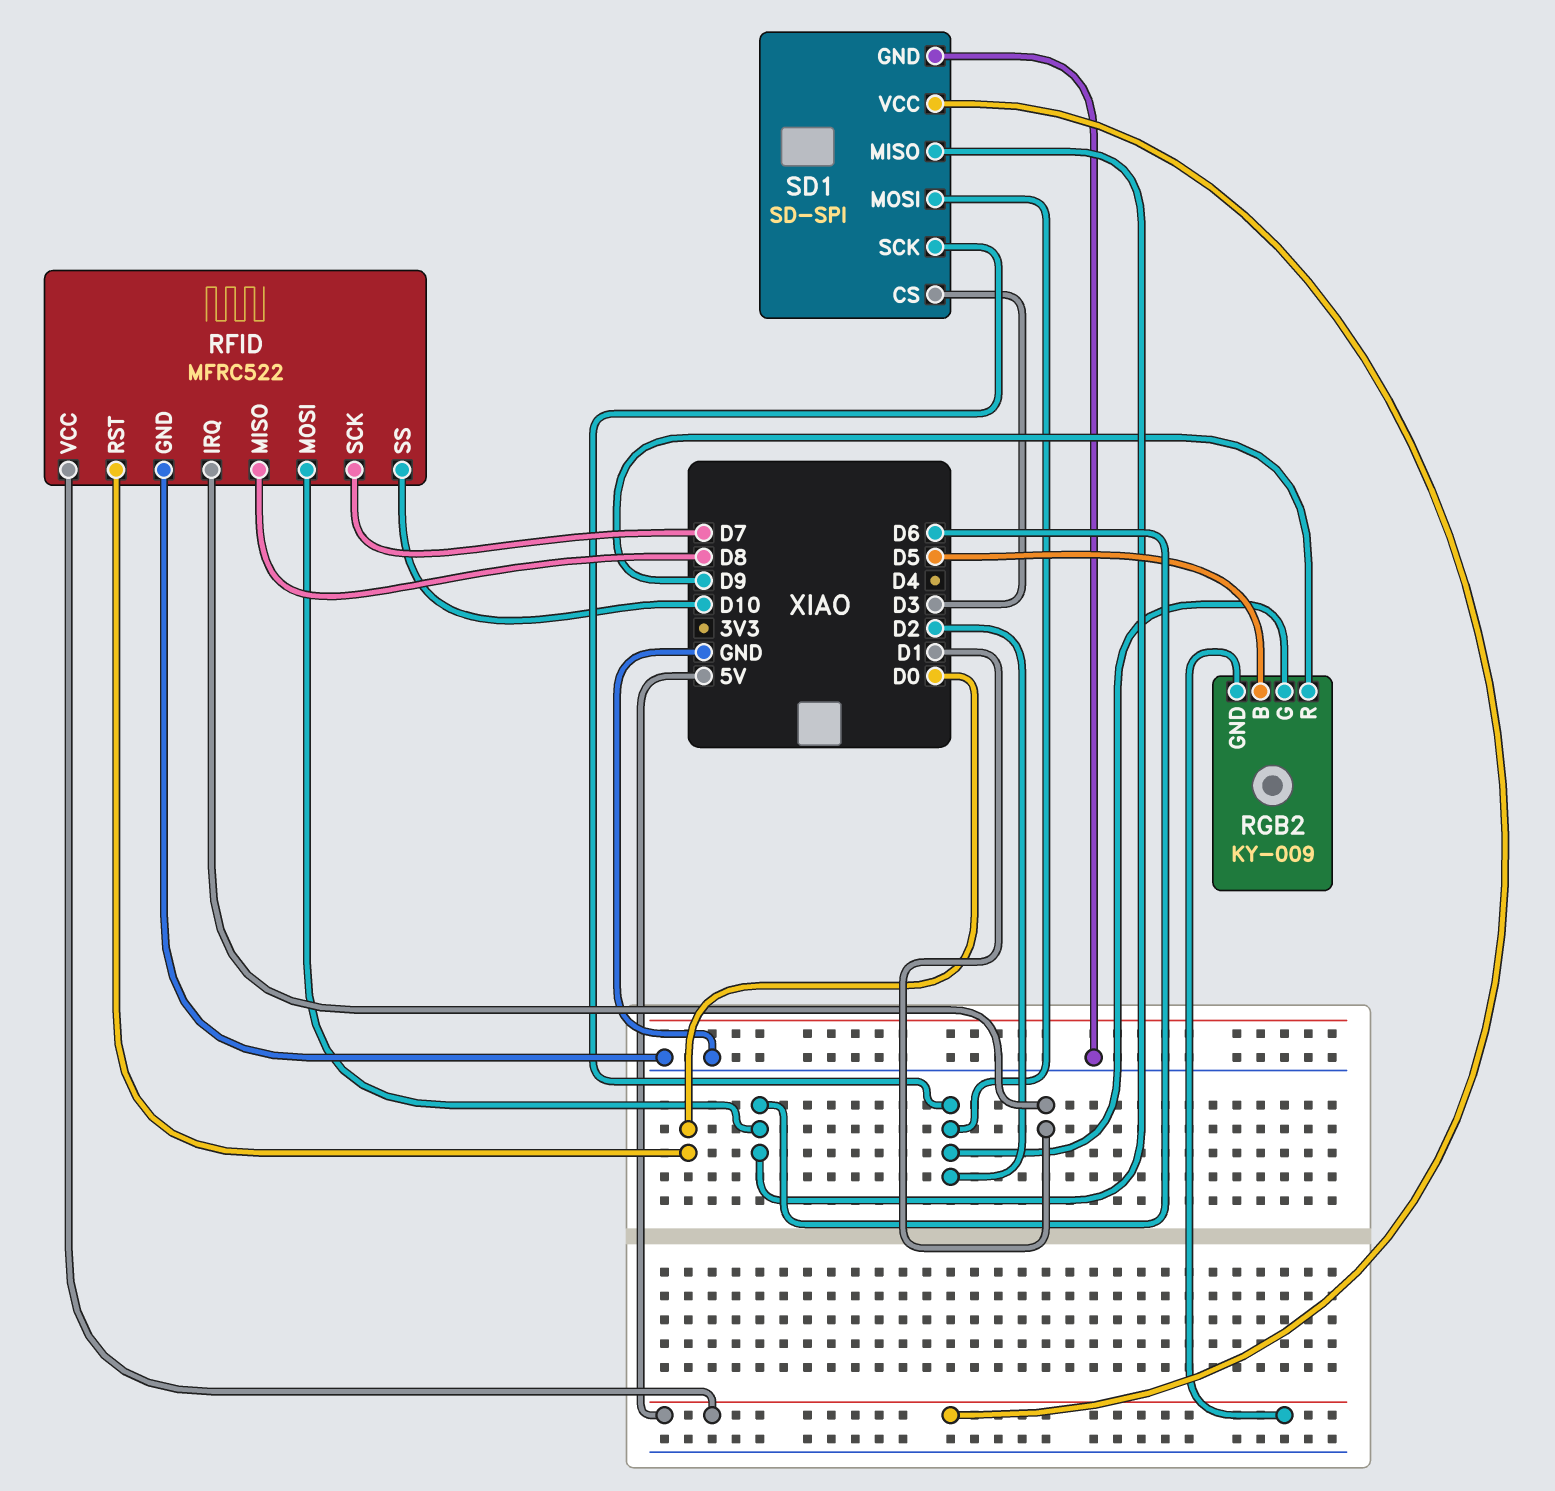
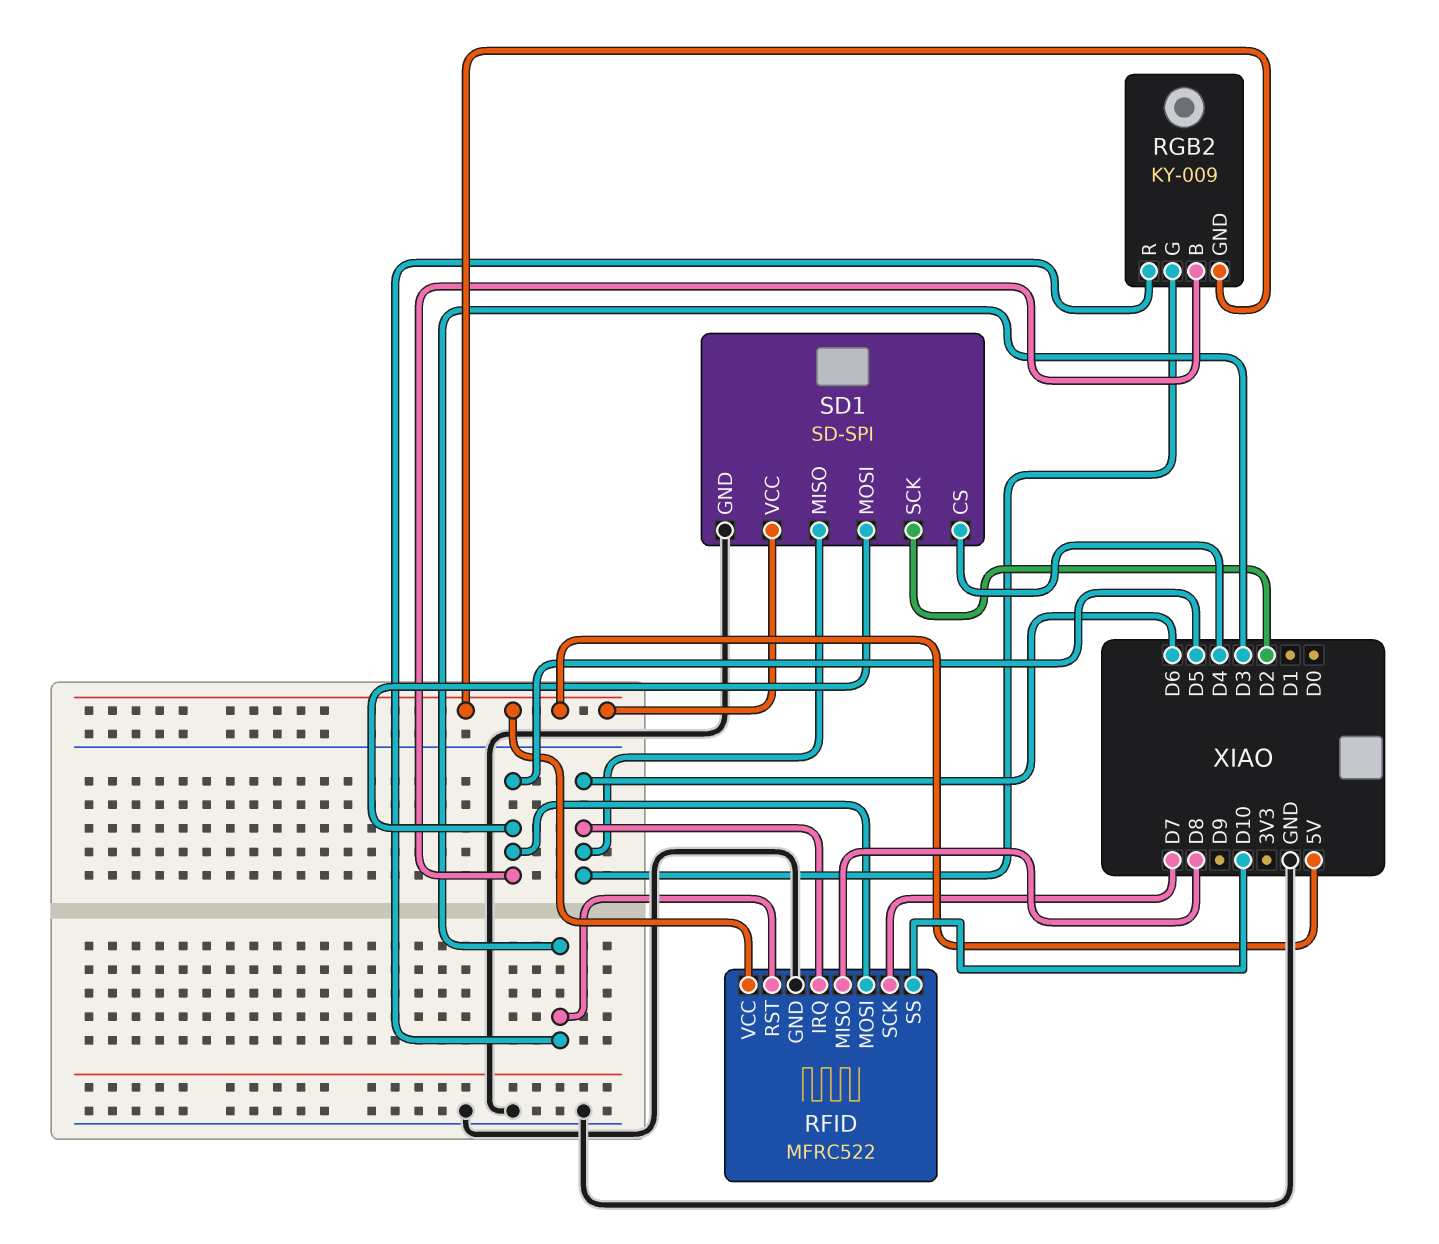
RFID pin IRQ: D1 -> D6
RFID pin MOSI: D6 -> D5
RFID pin RST: D0 -> D3
RGB2 pin G: D2 -> D6
RGB2 pin R: D9 -> D3
SD1 pin CS: D3 -> D4
SD1 pin MOSI: D2 -> D5

